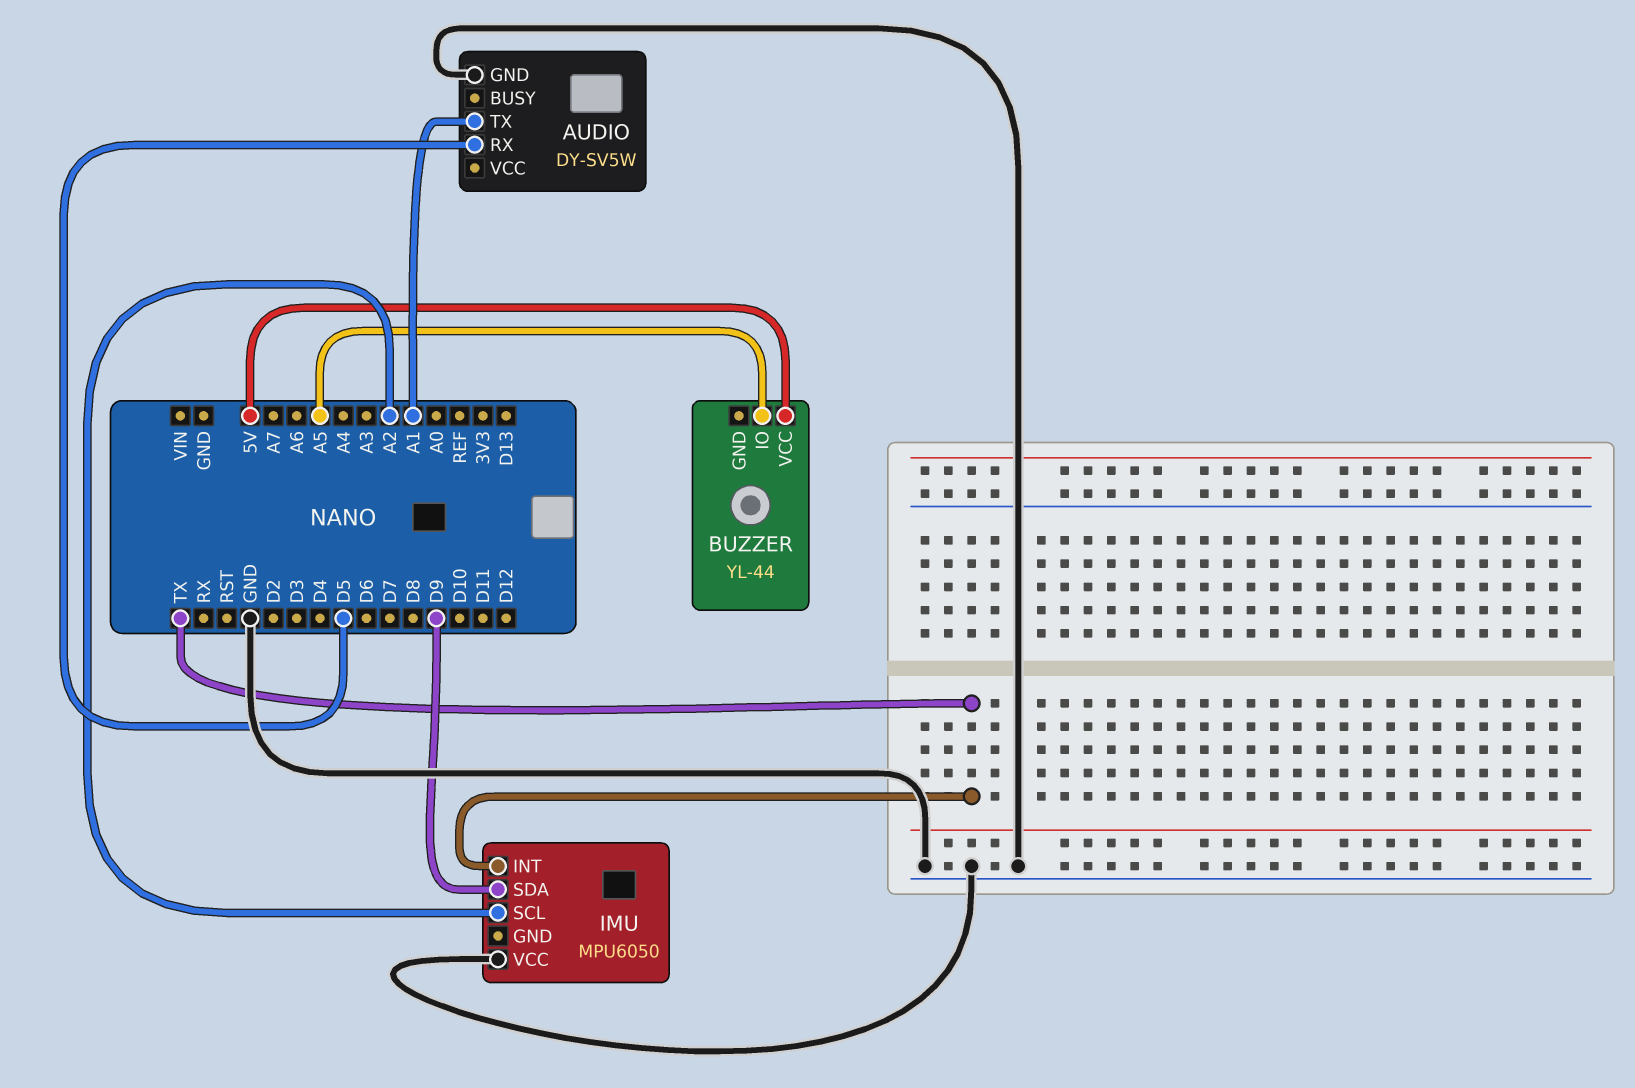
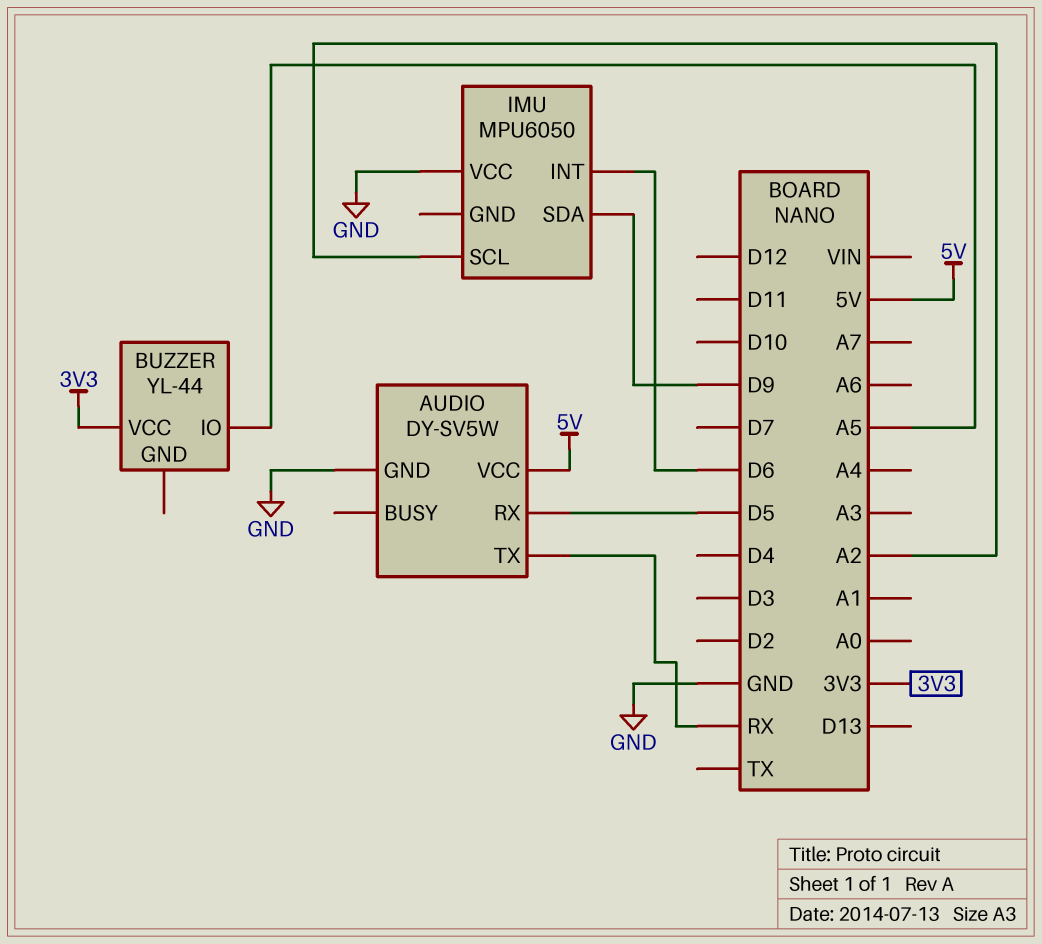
AUDIO pin TX: A1 -> RX
AUDIO pin VCC: none -> 5V
BUZZER pin VCC: 5V -> 3V3
IMU pin INT: TX -> D6

